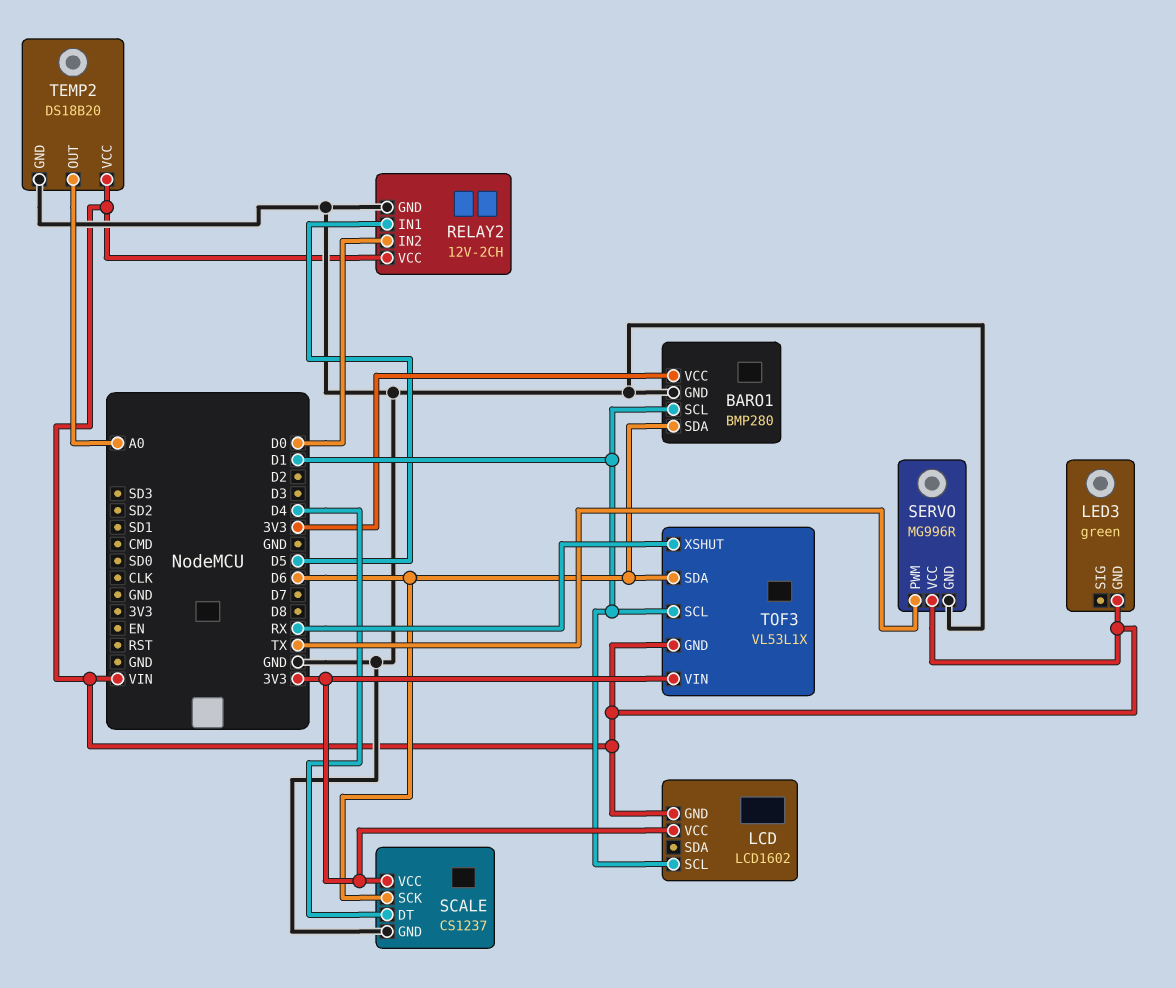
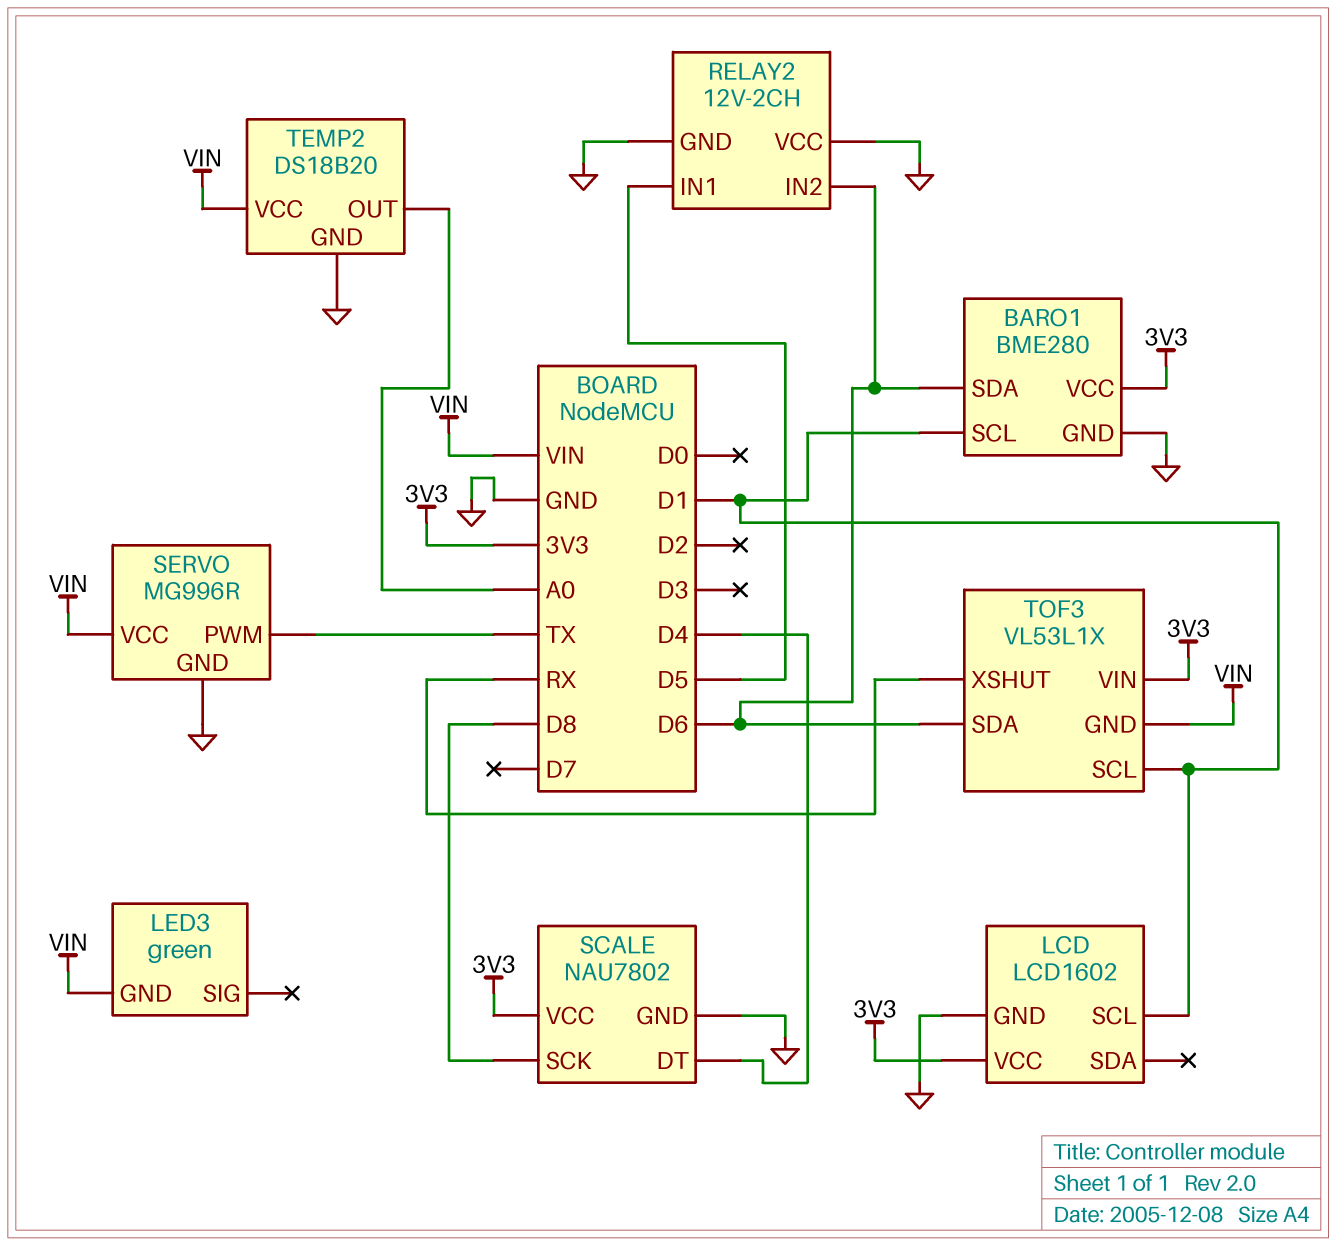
BARO1: BMP280 -> BME280
LCD pin GND: VIN -> GND
RELAY2 pin IN2: D0 -> D6
RELAY2 pin VCC: VIN -> GND
SCALE: CS1237 -> NAU7802
SCALE pin SCK: D6 -> D8

